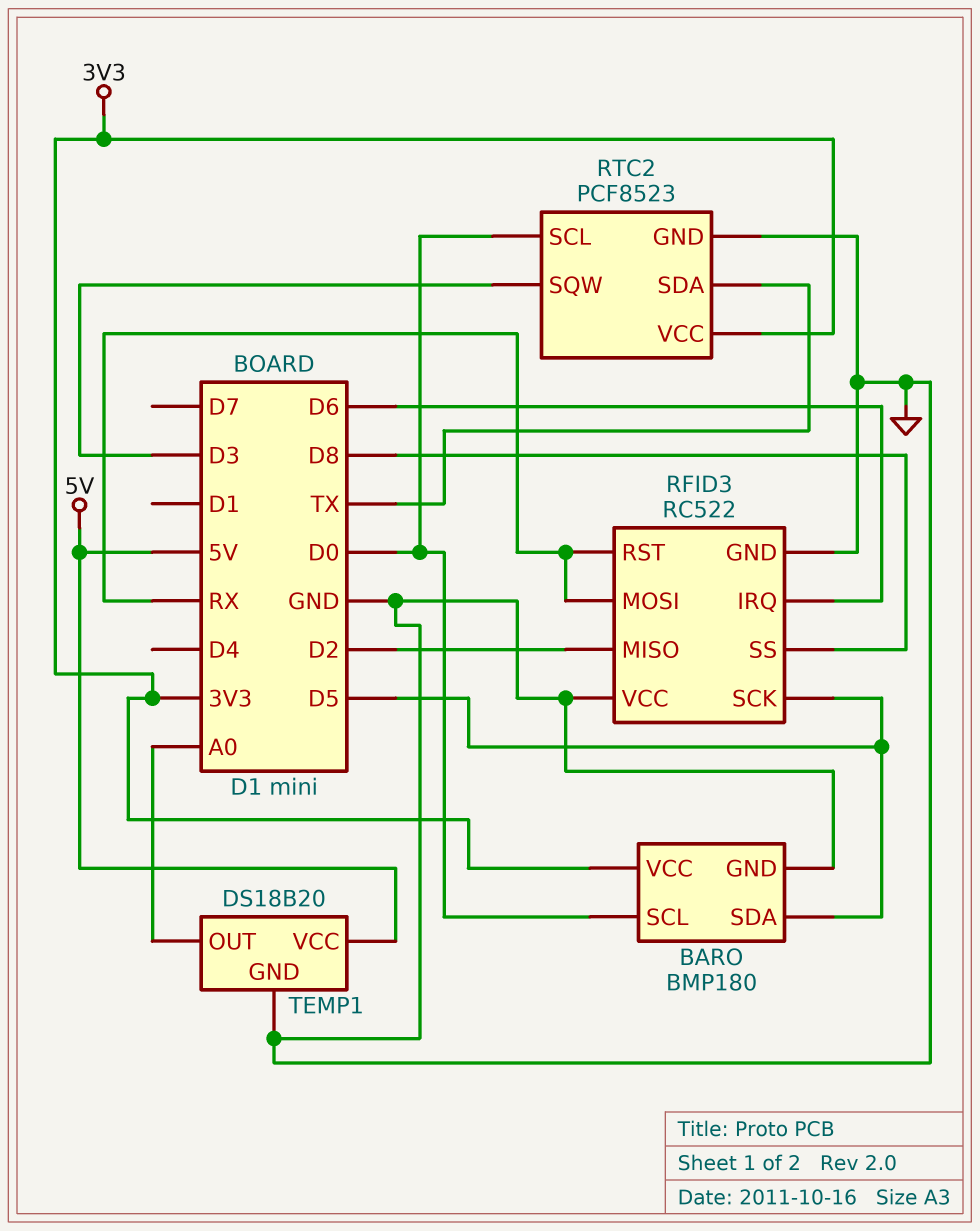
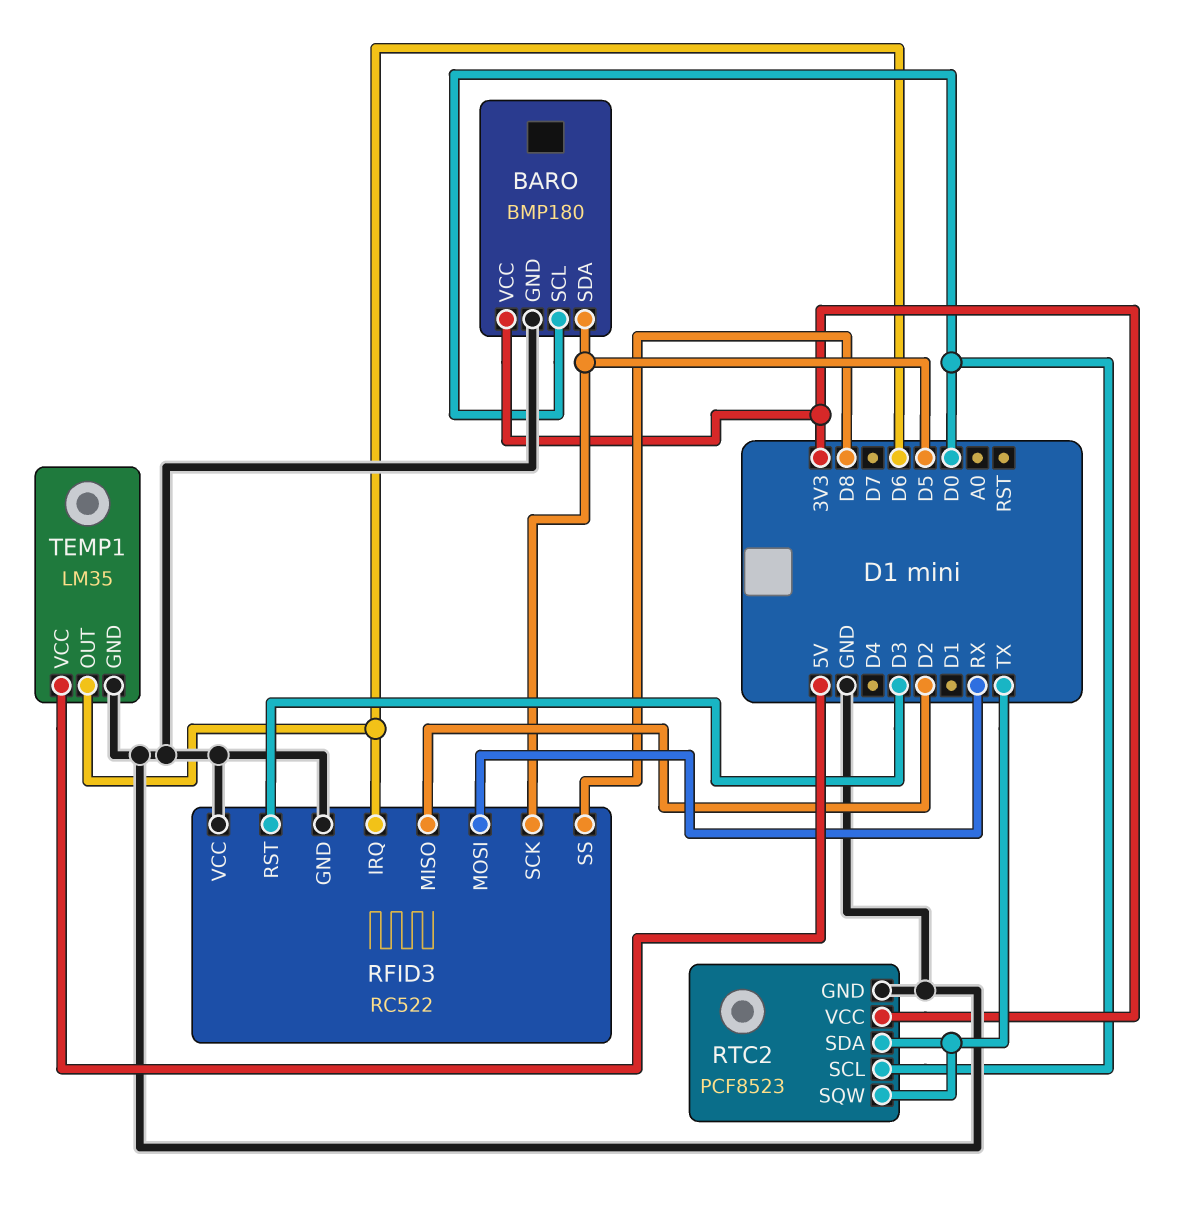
RFID3 pin RST: RX -> D3
RTC2 pin SQW: D3 -> TX
TEMP1: DS18B20 -> LM35
TEMP1 pin OUT: A0 -> D6

